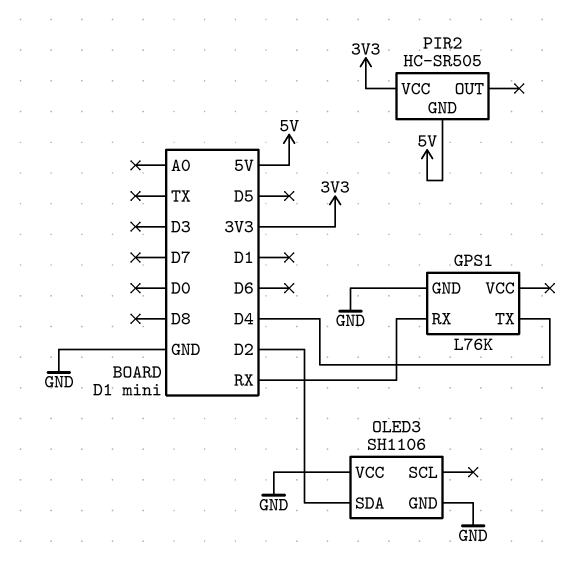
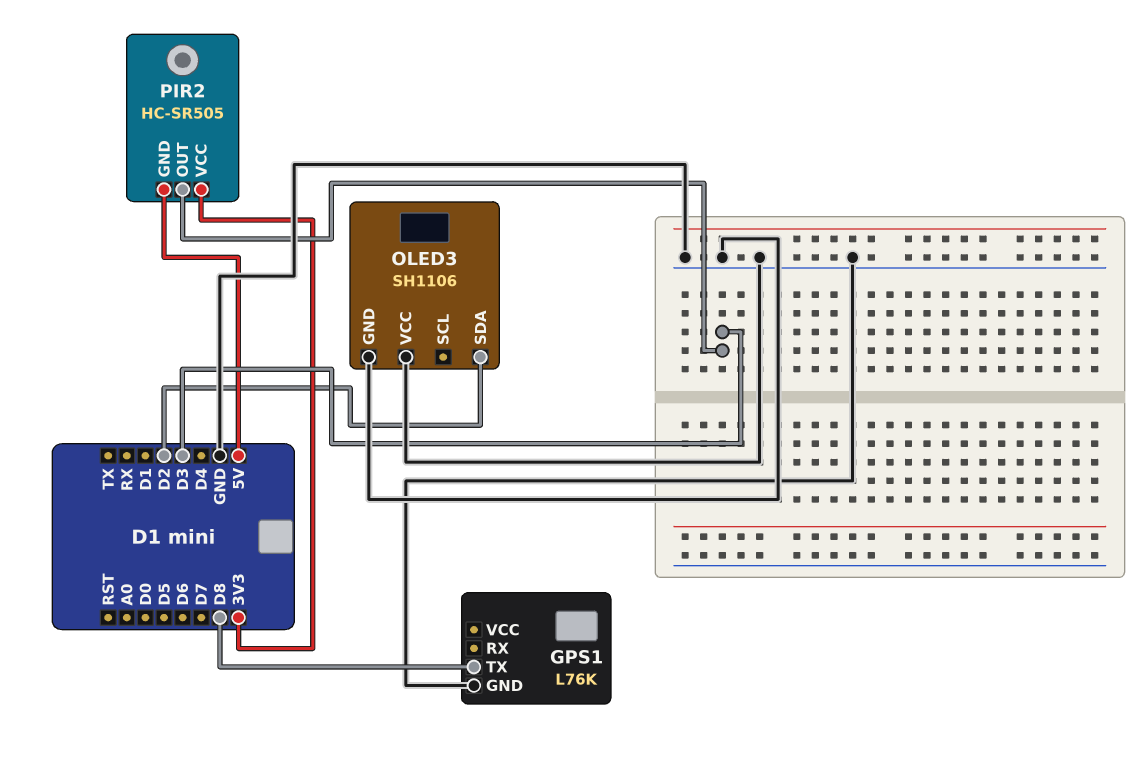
GPS1 pin RX: RX -> none
GPS1 pin TX: D4 -> D8
PIR2 pin OUT: none -> D3

